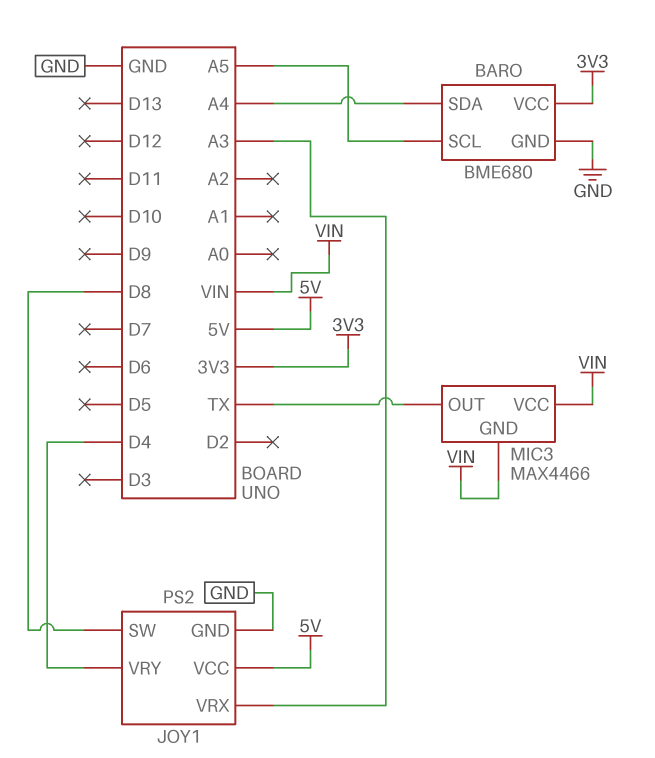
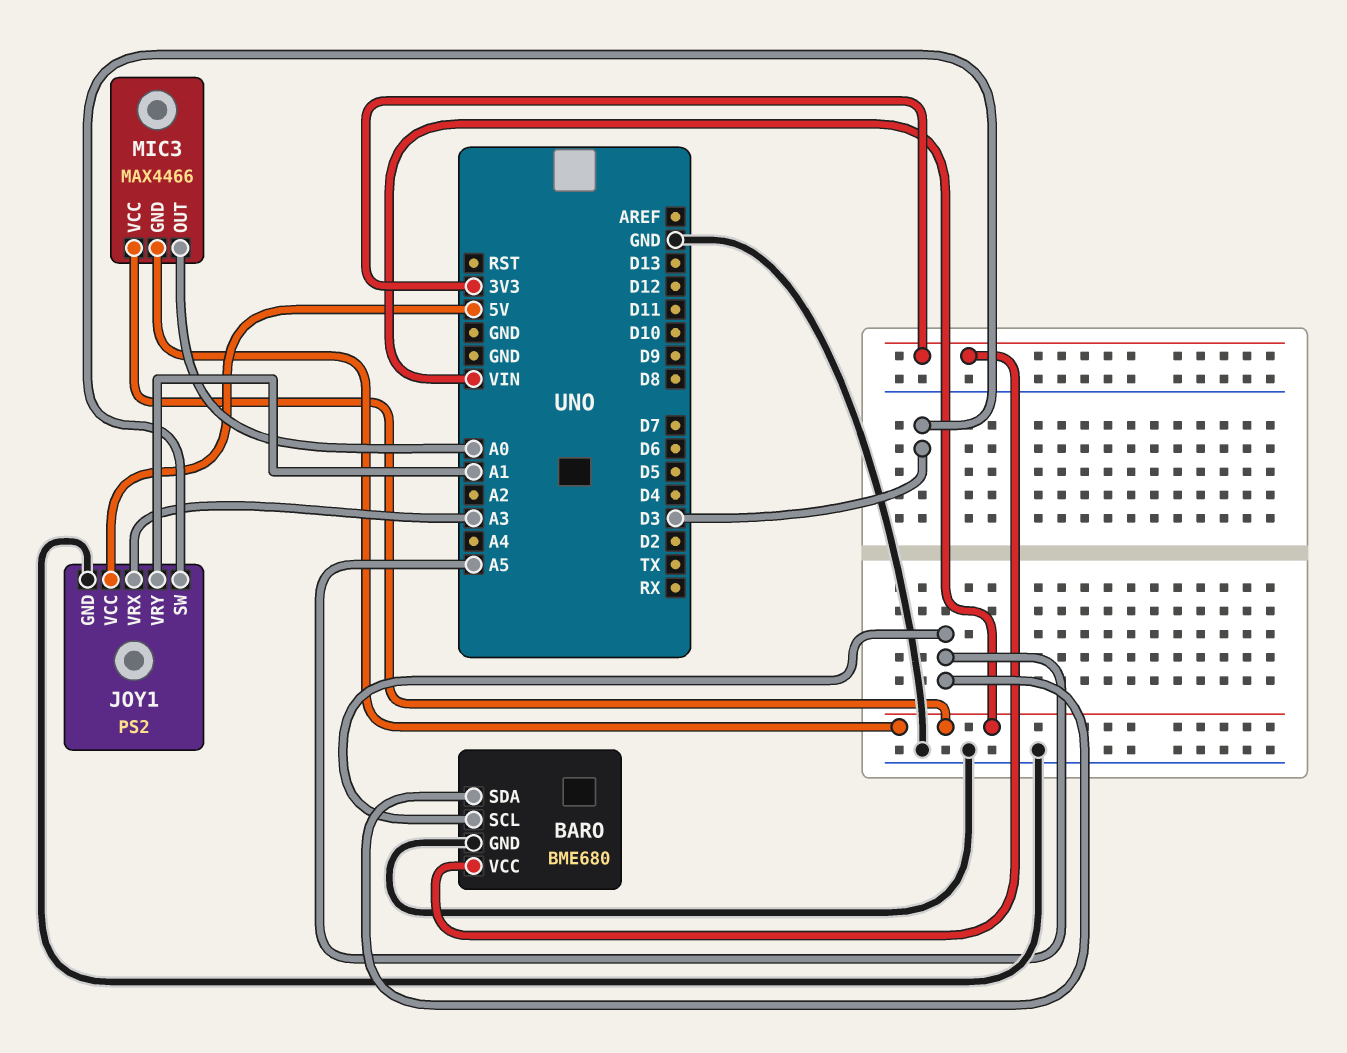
BARO pin SDA: A4 -> A5
JOY1 pin SW: D8 -> D3
JOY1 pin VRY: D4 -> A1
MIC3 pin OUT: TX -> A0

